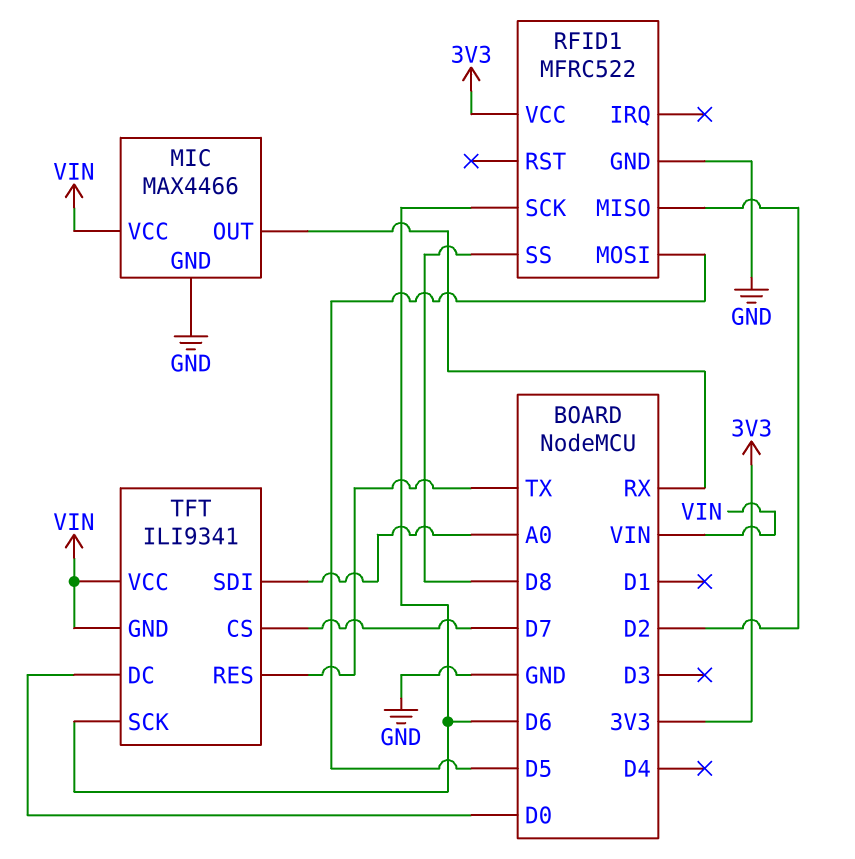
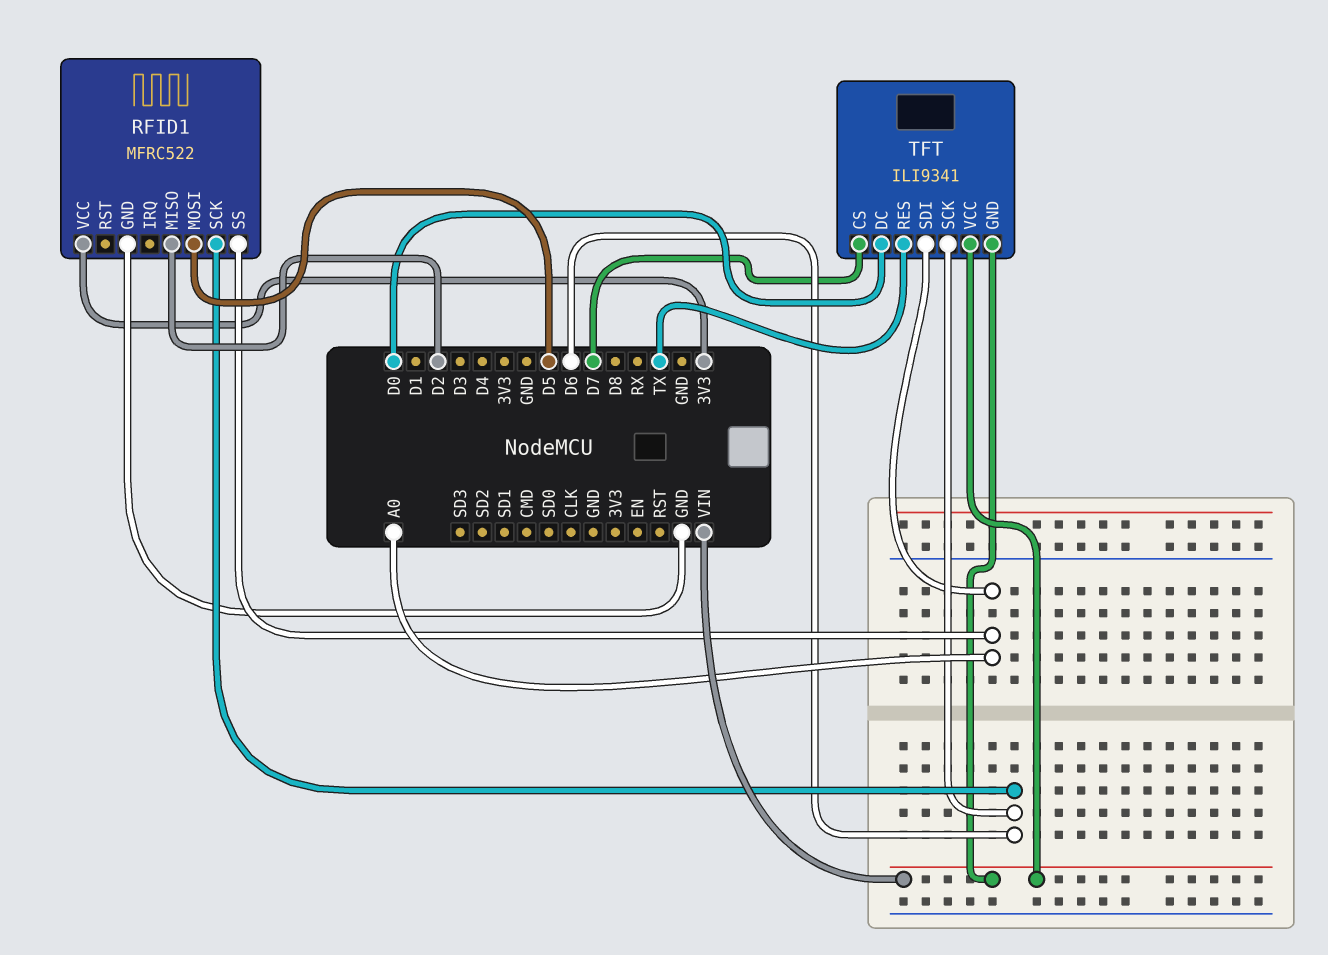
MIC: MAX4466 -> none
MIC pin GND: GND -> none
MIC pin OUT: RX -> none
MIC pin VCC: VIN -> none
RFID1 pin SS: D8 -> A0

